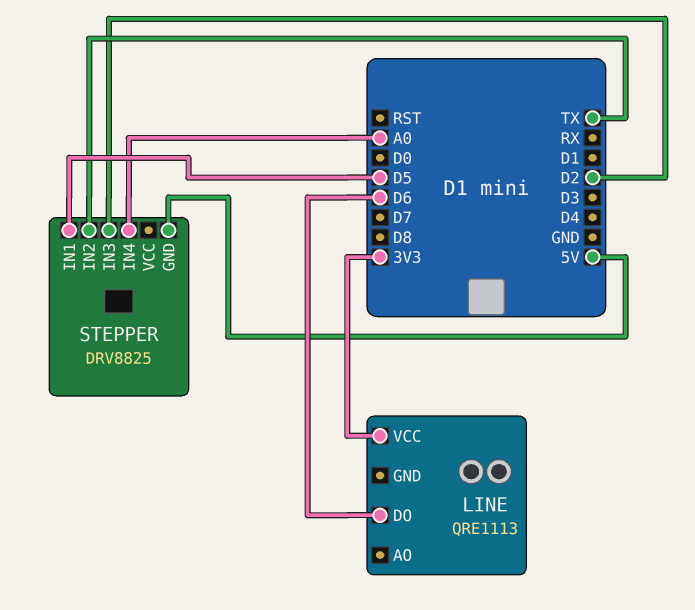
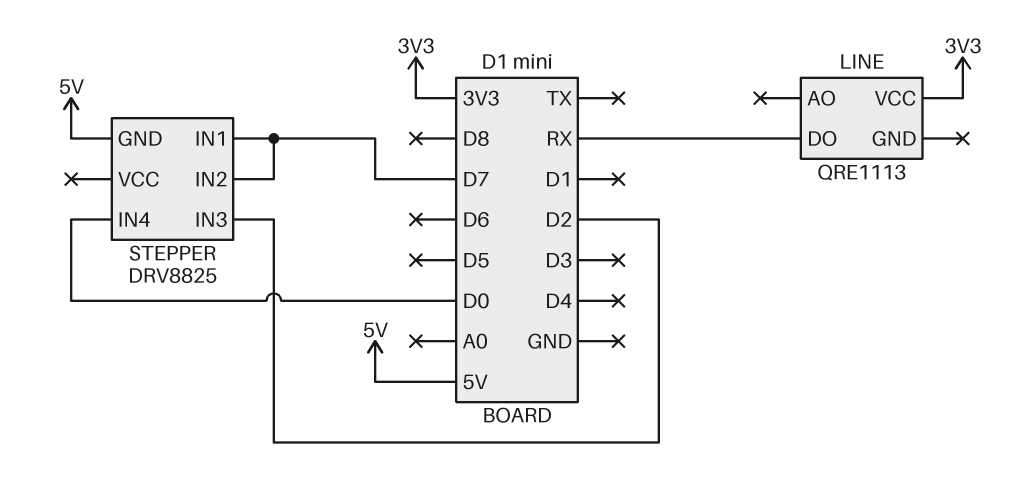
LINE pin DO: D6 -> RX
STEPPER pin IN1: D5 -> D7
STEPPER pin IN2: TX -> D7
STEPPER pin IN4: A0 -> D0

